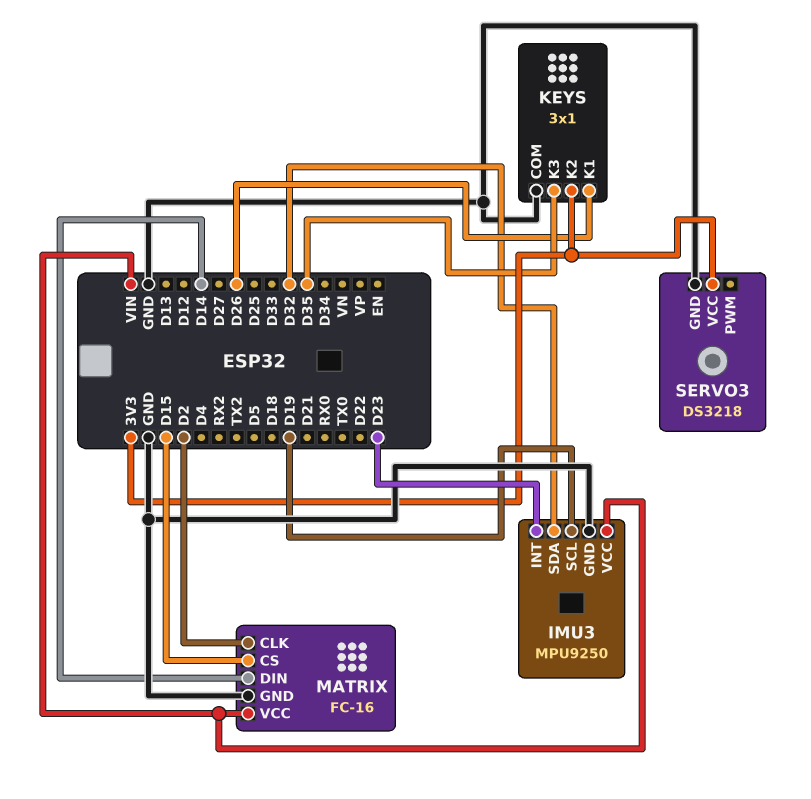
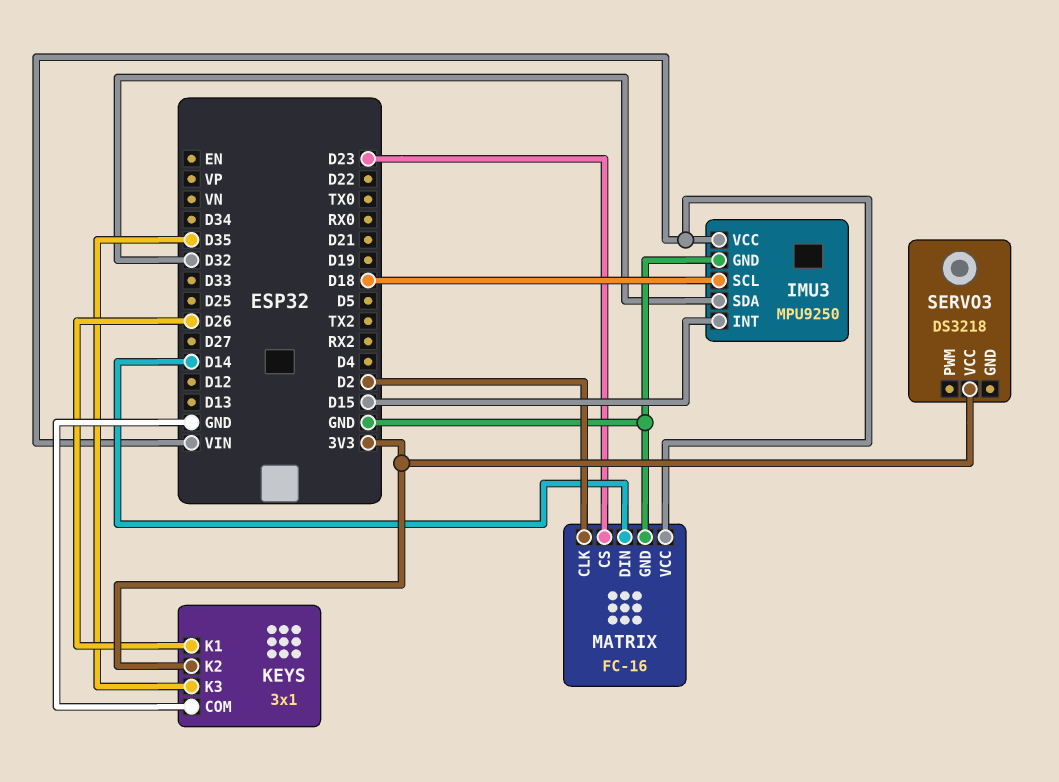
IMU3 pin INT: D23 -> D15
IMU3 pin SCL: D19 -> D18
MATRIX pin CS: D15 -> D23
SERVO3 pin GND: GND -> none

